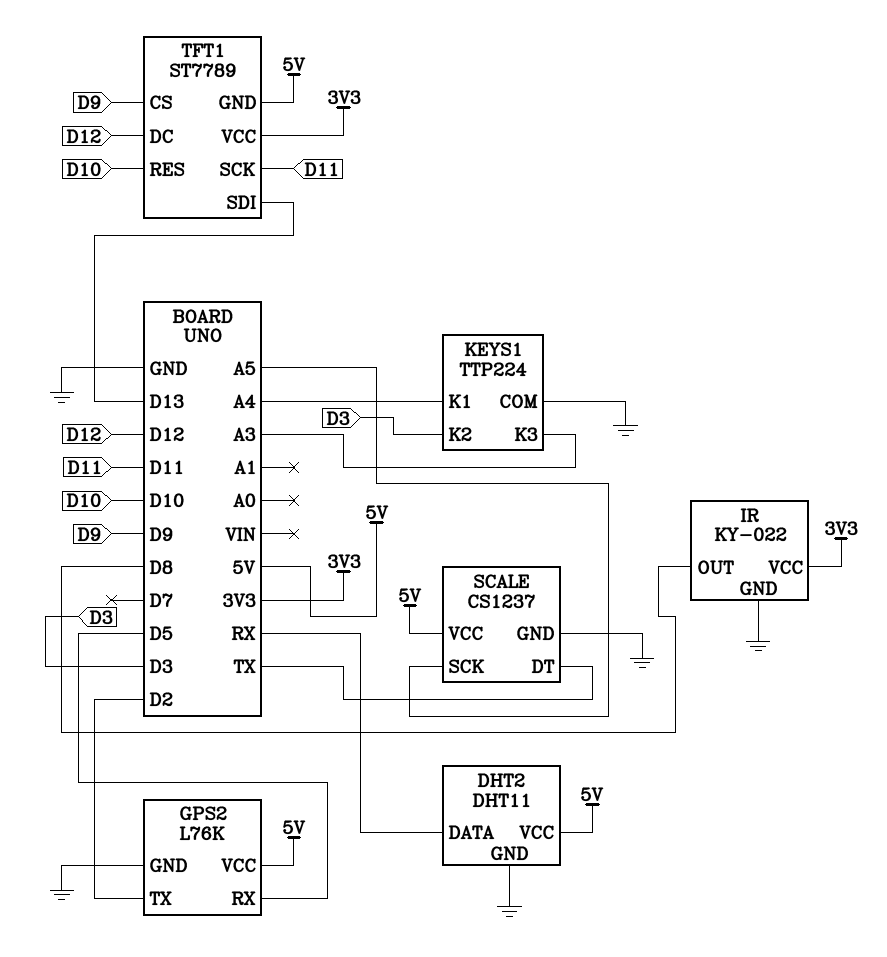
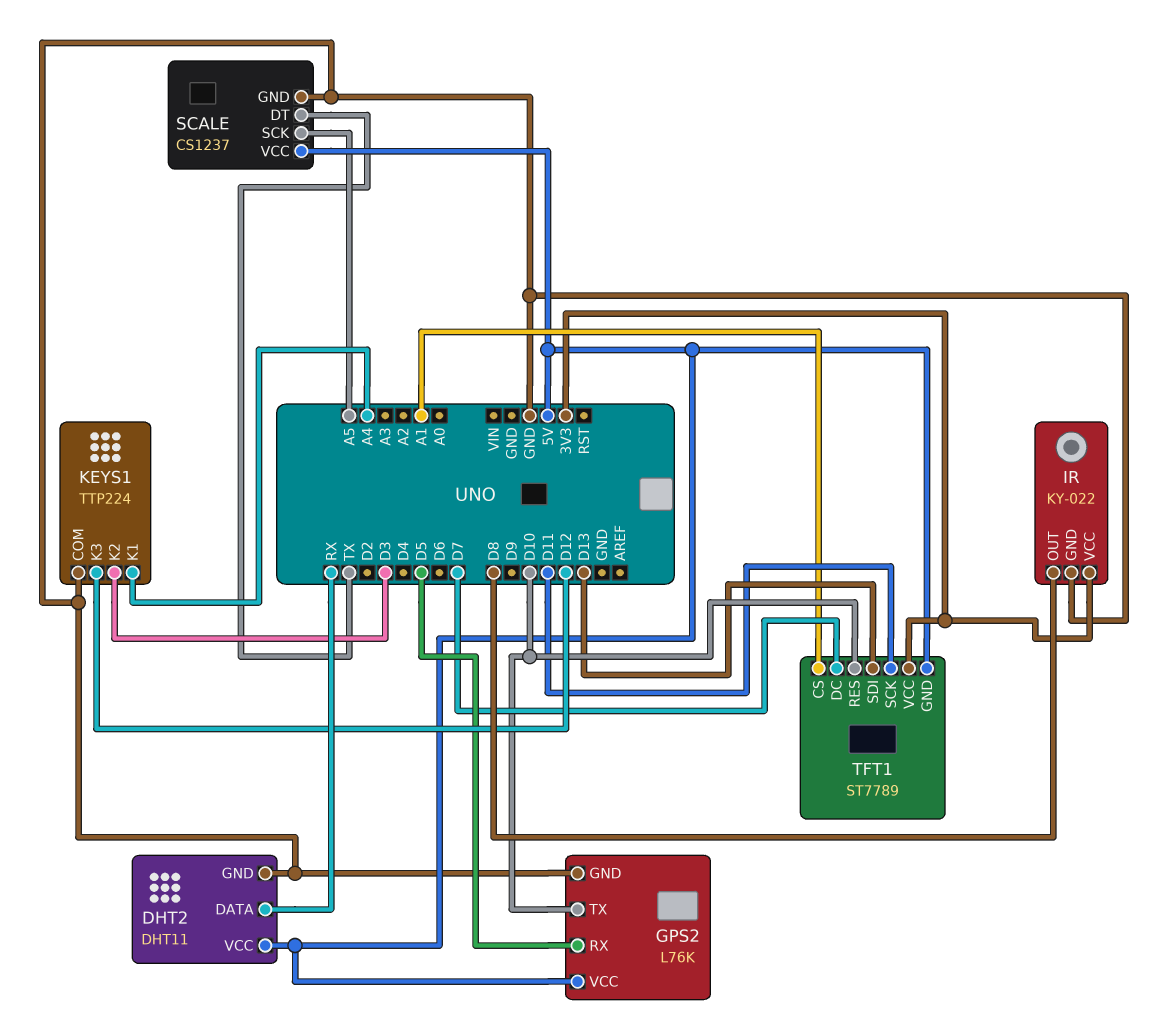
GPS2 pin TX: D2 -> D10
KEYS1 pin K3: A3 -> D12
TFT1 pin CS: D9 -> A1
TFT1 pin DC: D12 -> D7

